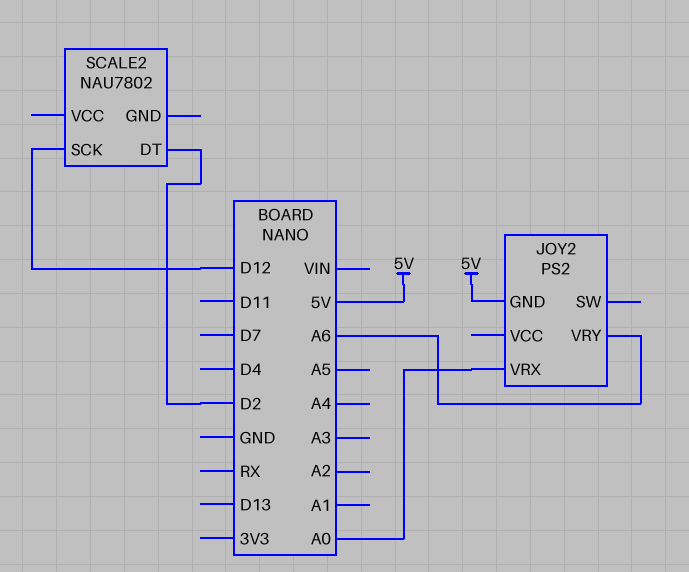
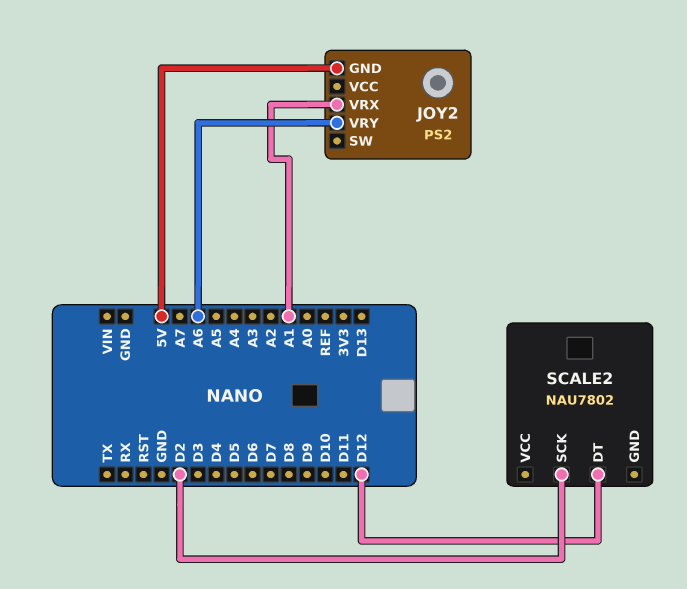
JOY2 pin VRX: A0 -> A1
SCALE2 pin DT: D2 -> D12
SCALE2 pin SCK: D12 -> D2

